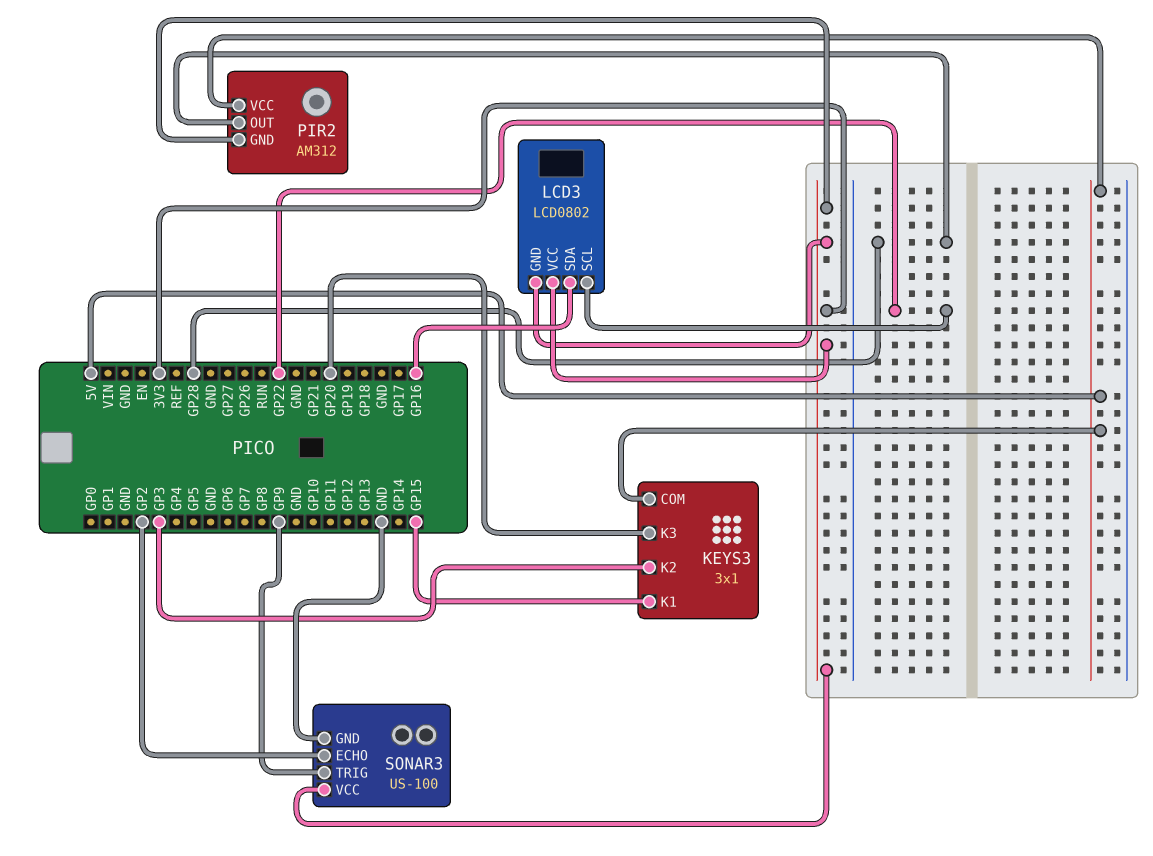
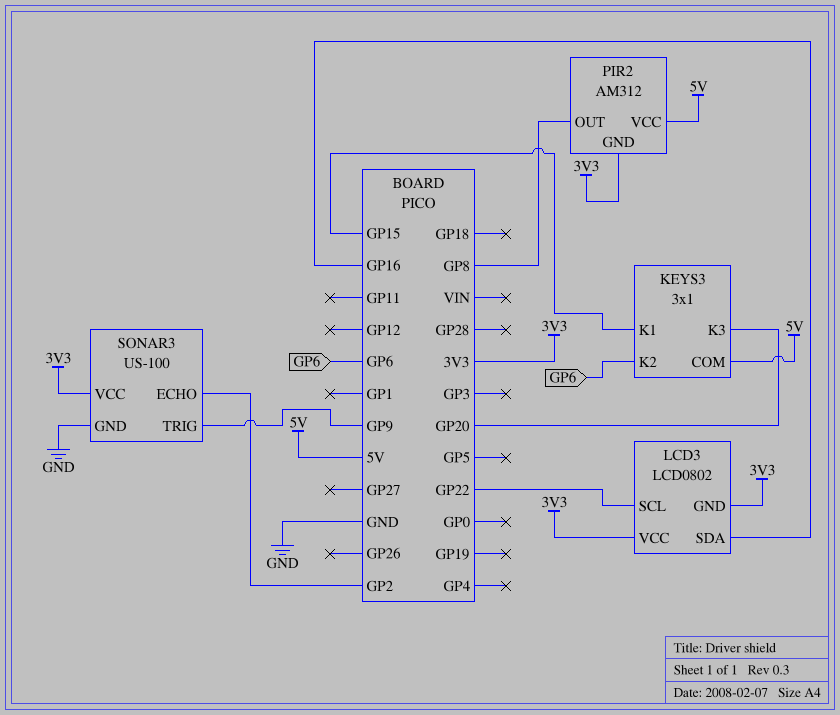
KEYS3 pin K2: GP3 -> GP6
PIR2 pin OUT: GP28 -> GP8

